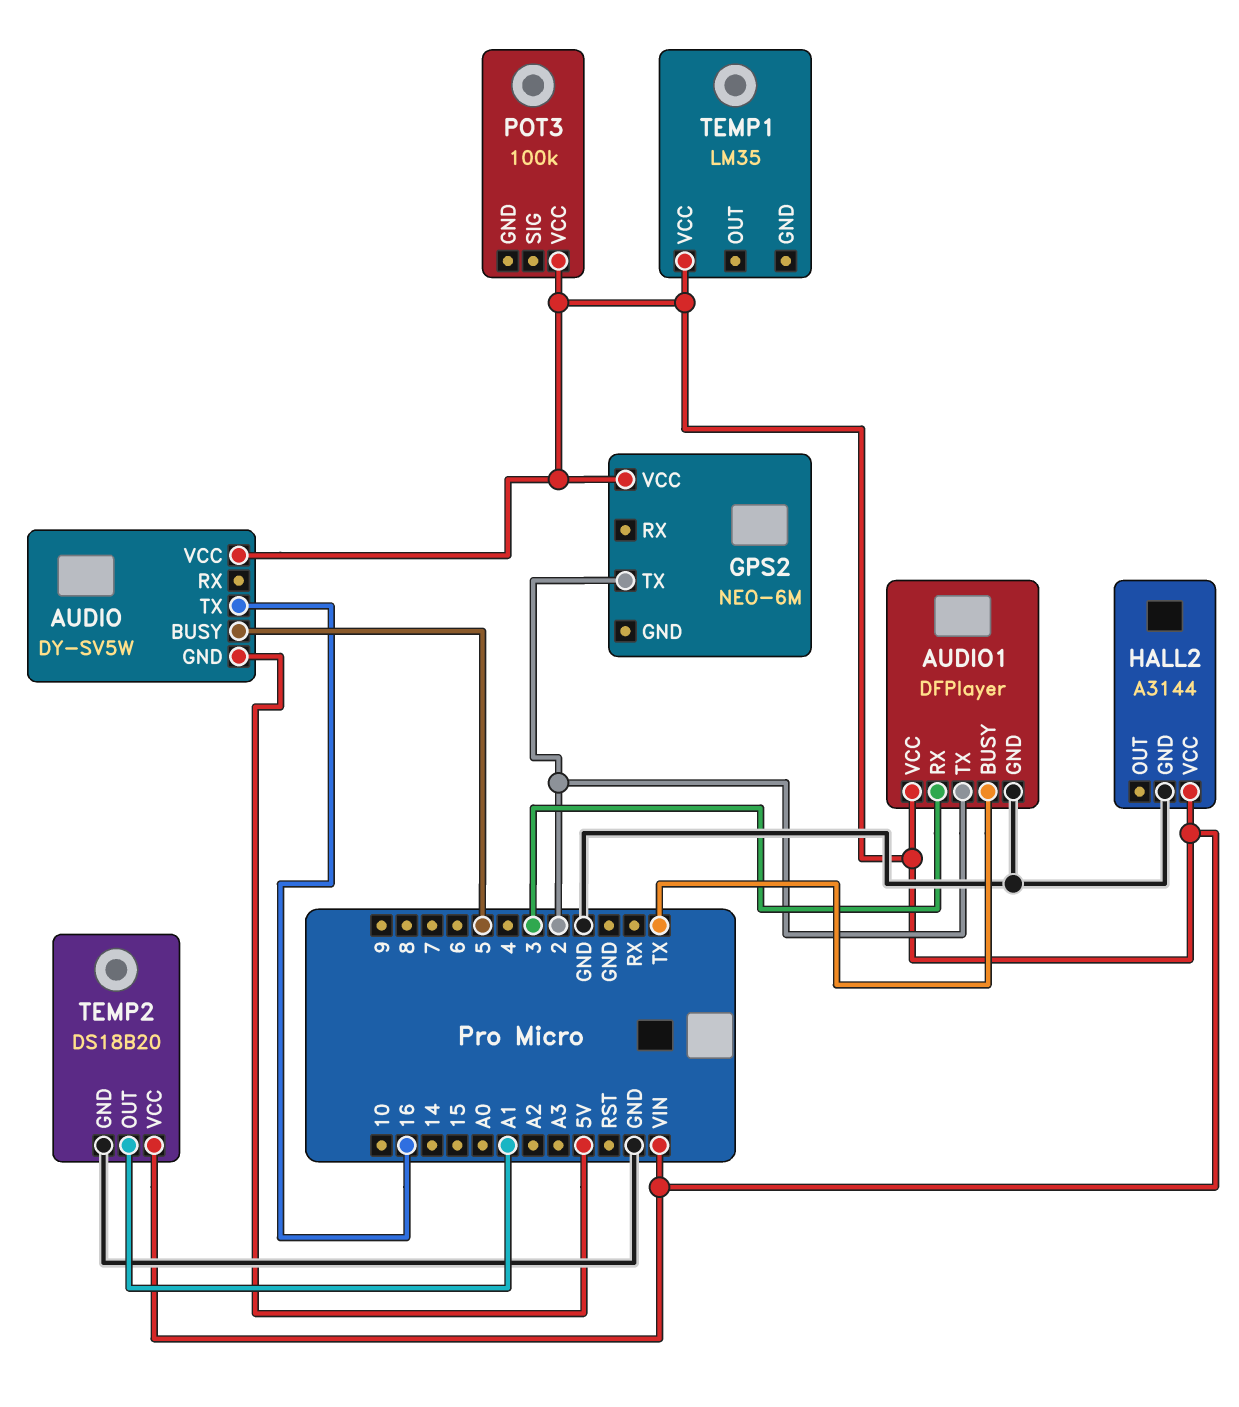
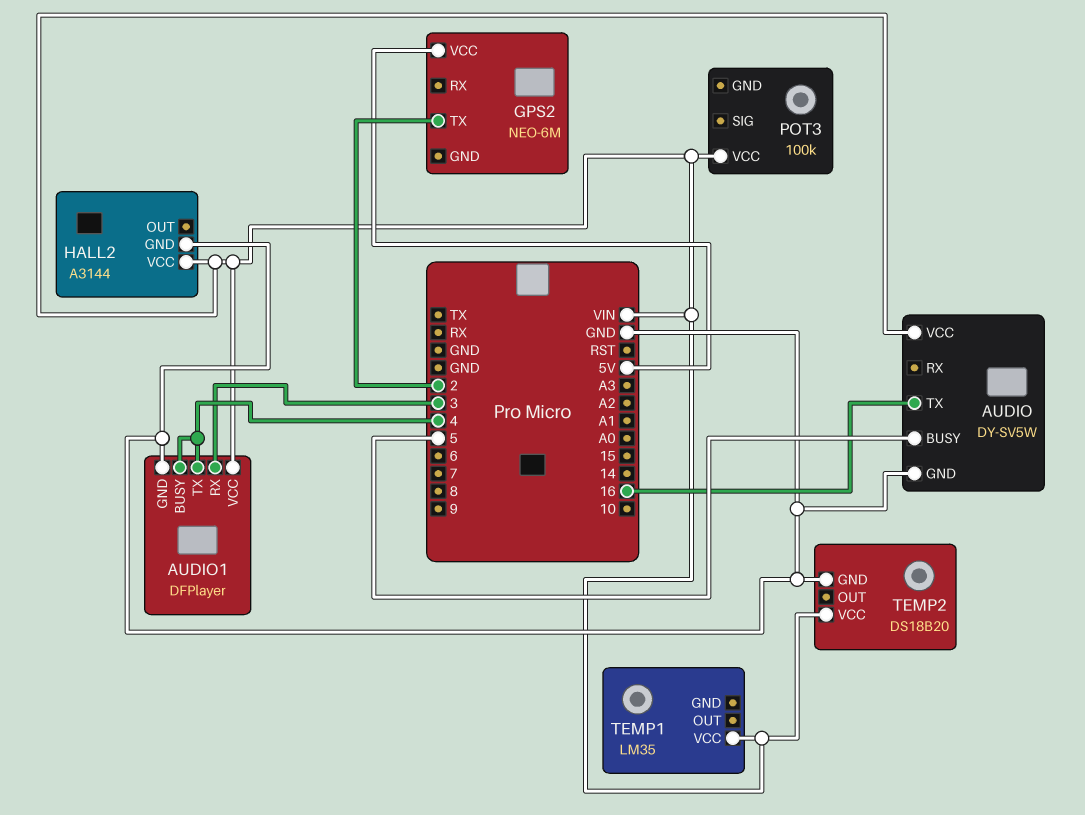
AUDIO pin GND: 5V -> GND
AUDIO1 pin BUSY: TX -> 4
AUDIO1 pin TX: 2 -> 4
GPS2 pin VCC: VIN -> 5V
TEMP2 pin OUT: A1 -> none

